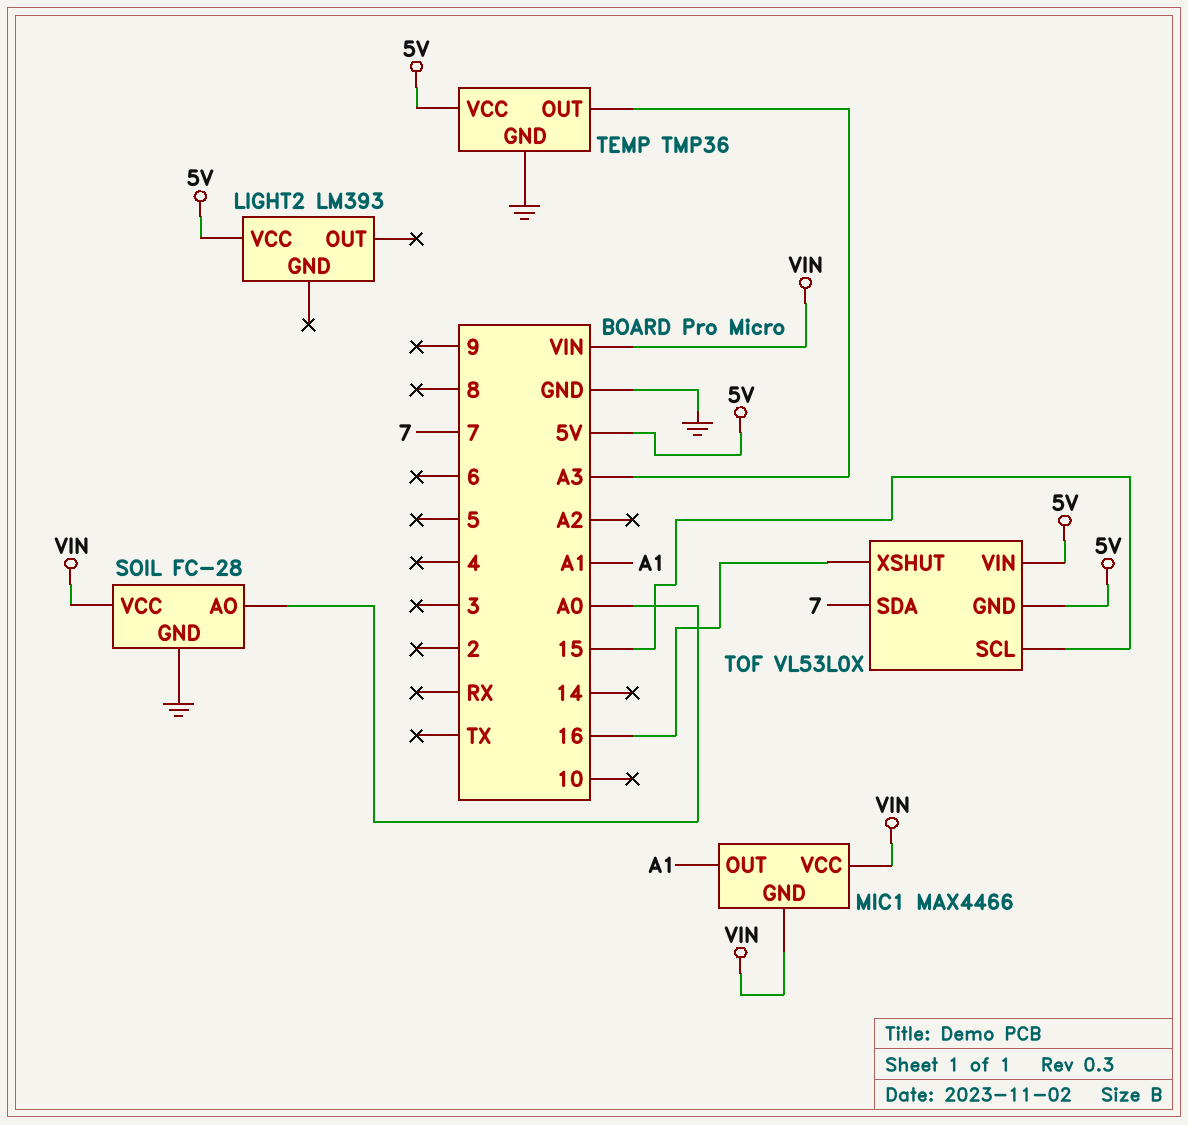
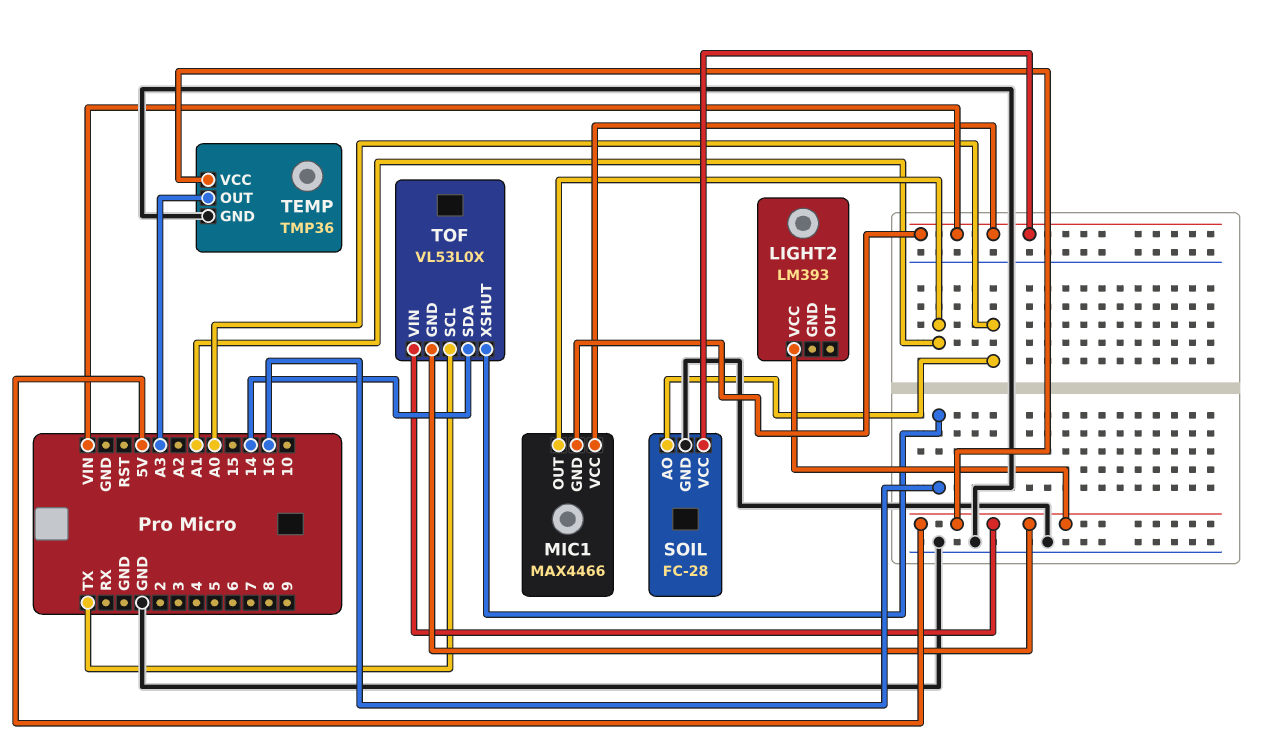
TOF pin SCL: 15 -> TX
TOF pin SDA: 7 -> 14

